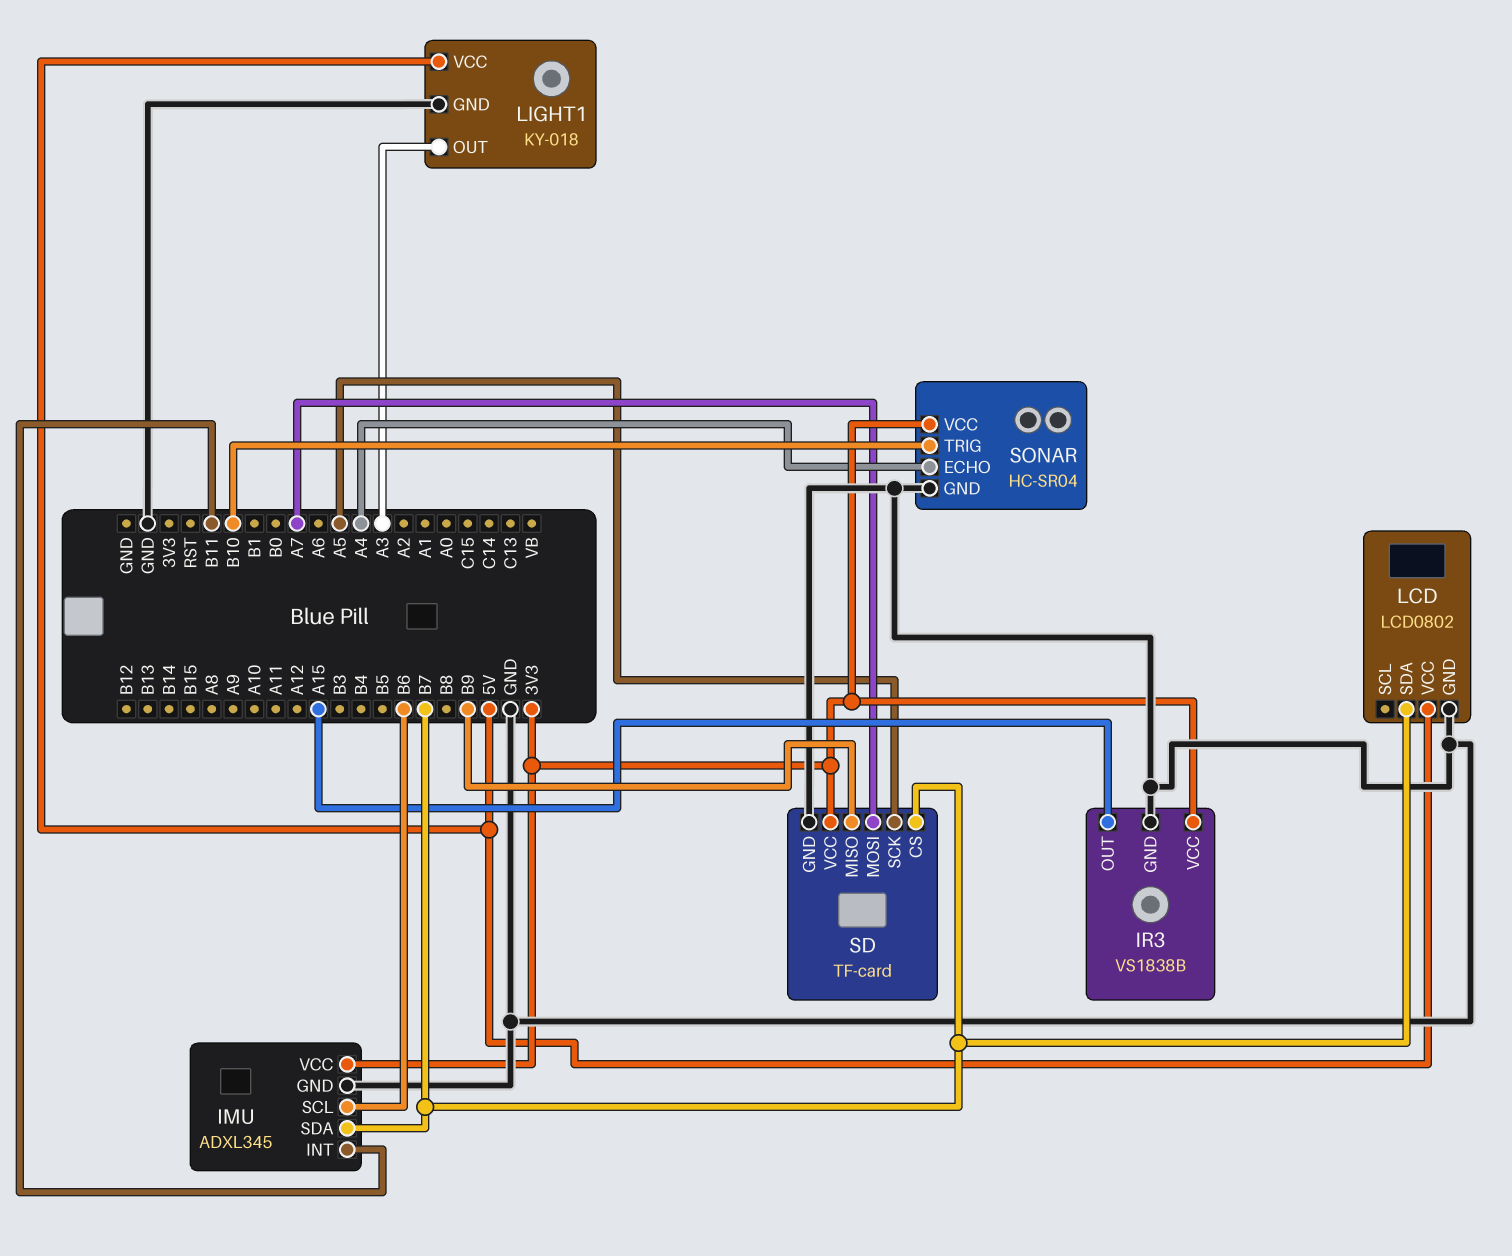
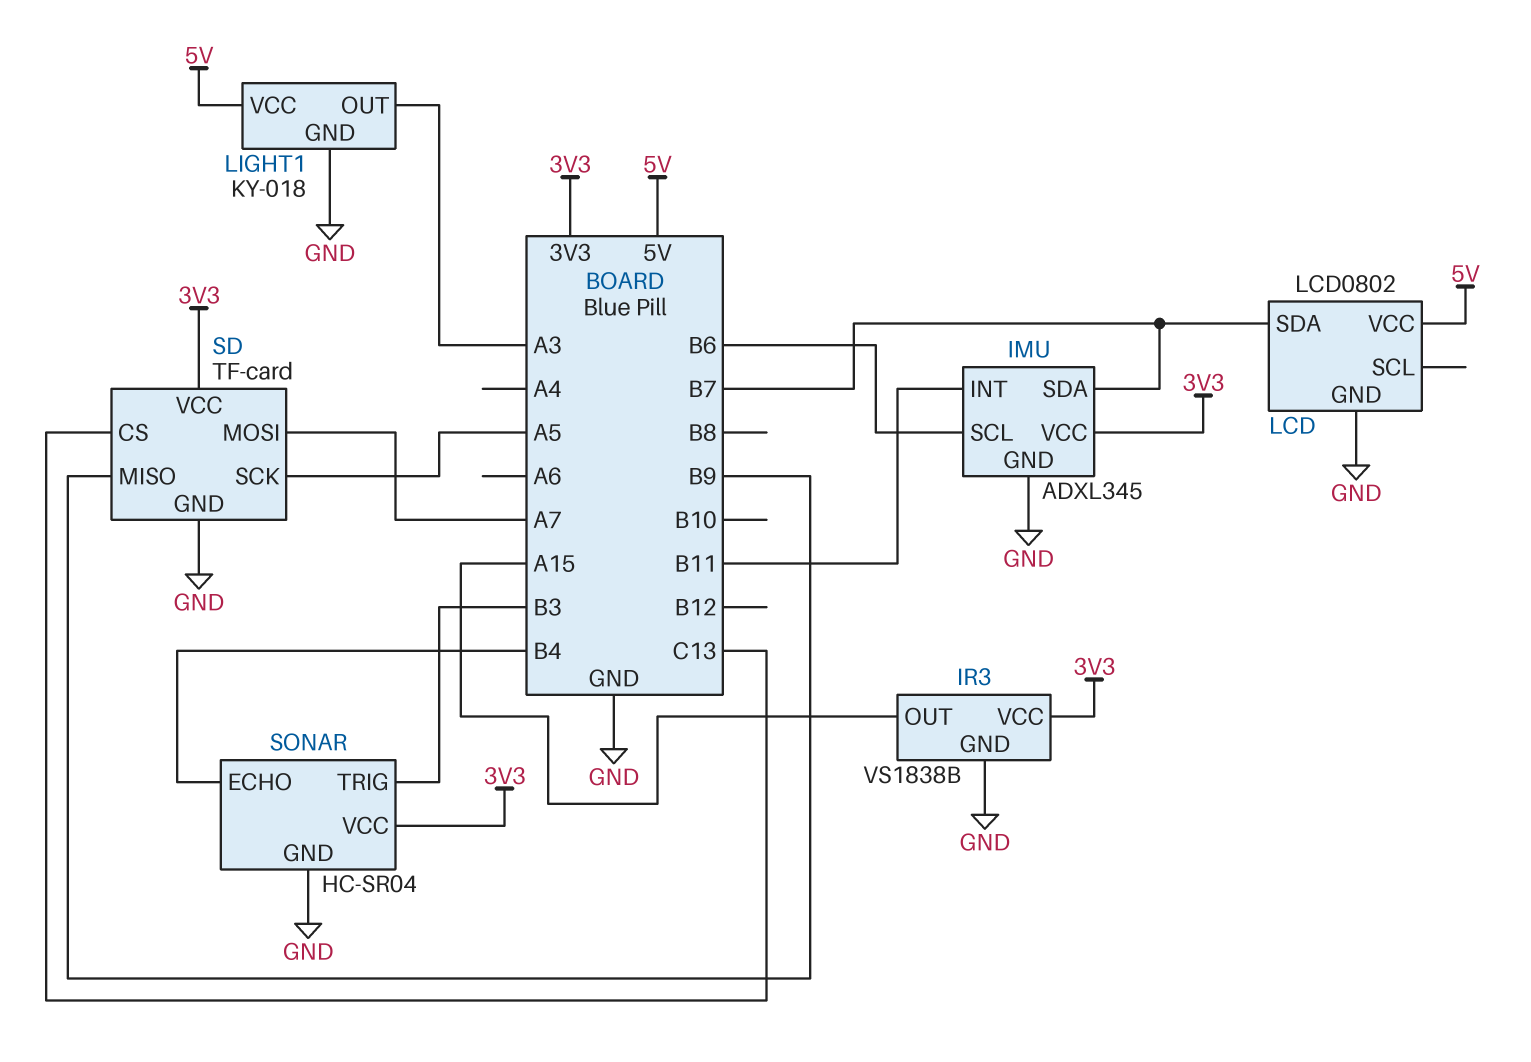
SD pin CS: B7 -> C13
SONAR pin ECHO: A4 -> B4
SONAR pin TRIG: B10 -> B3

